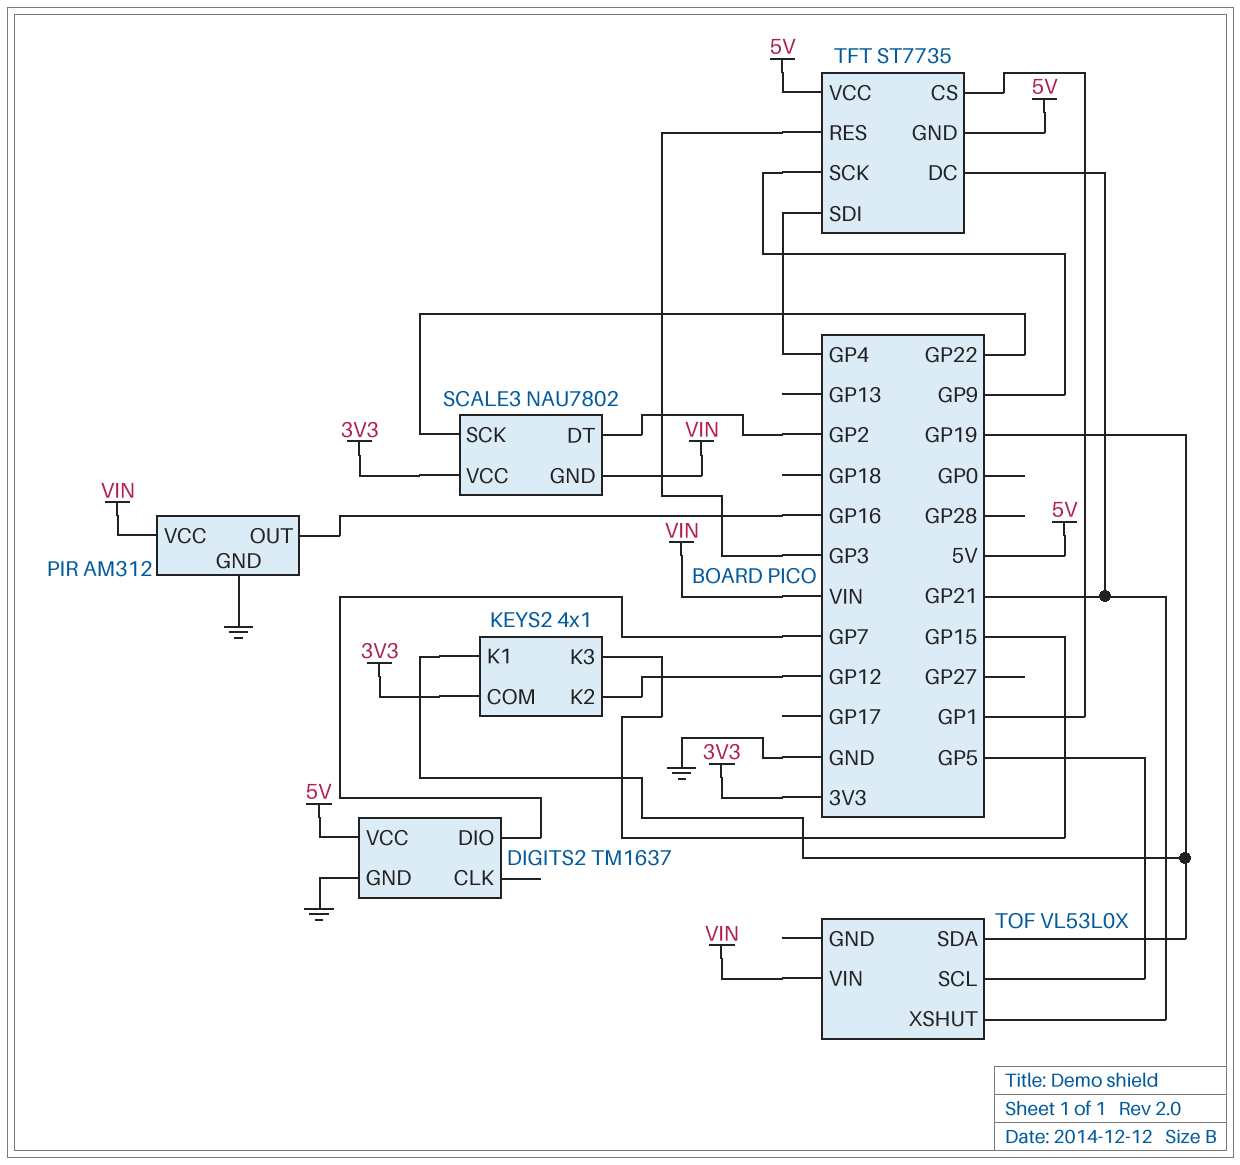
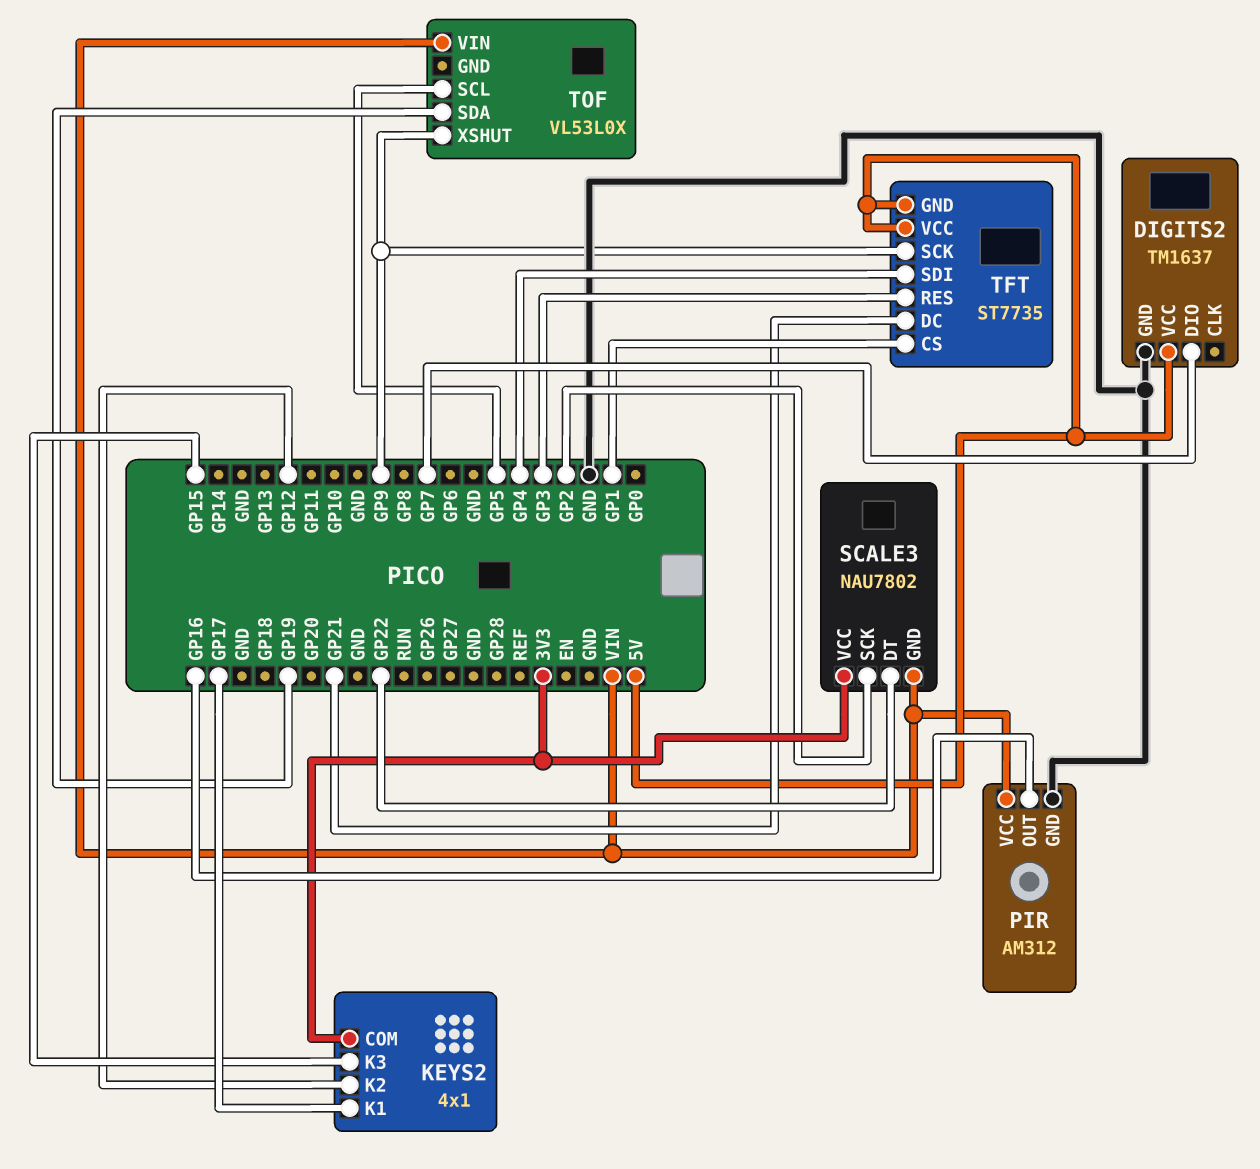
KEYS2 pin K1: GP19 -> GP17
SCALE3 pin DT: GP2 -> GP22
SCALE3 pin SCK: GP22 -> GP2
TOF pin XSHUT: GP21 -> GP9

